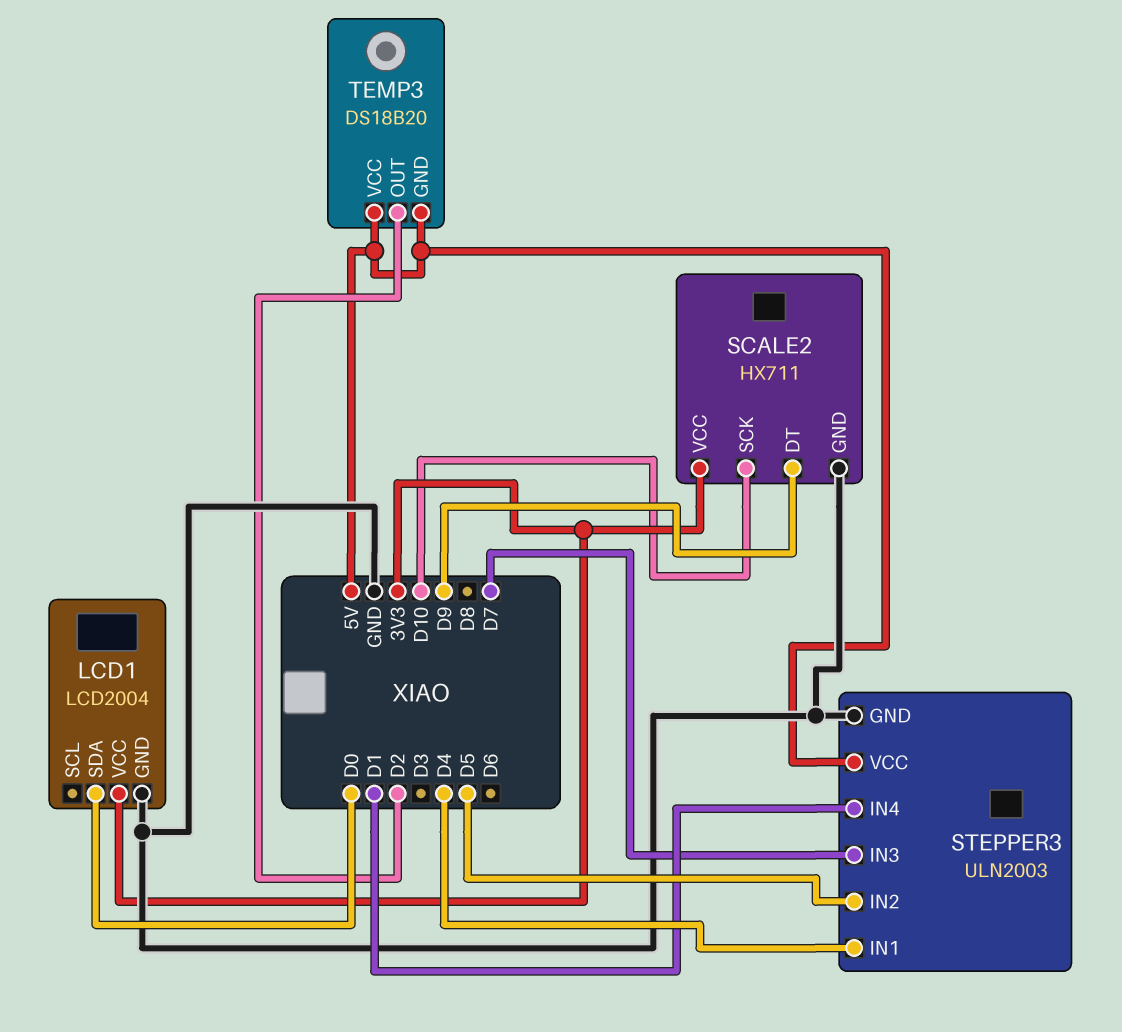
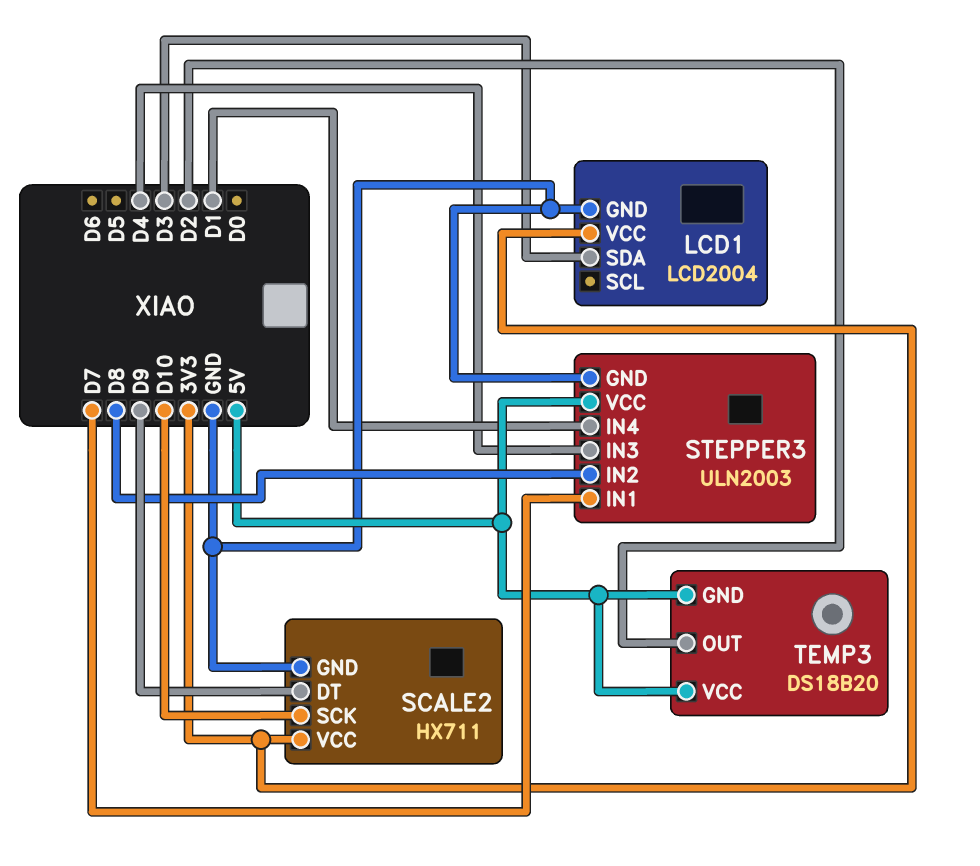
LCD1 pin SDA: D0 -> D3
STEPPER3 pin IN1: D4 -> D7
STEPPER3 pin IN2: D5 -> D8
STEPPER3 pin IN3: D7 -> D4

